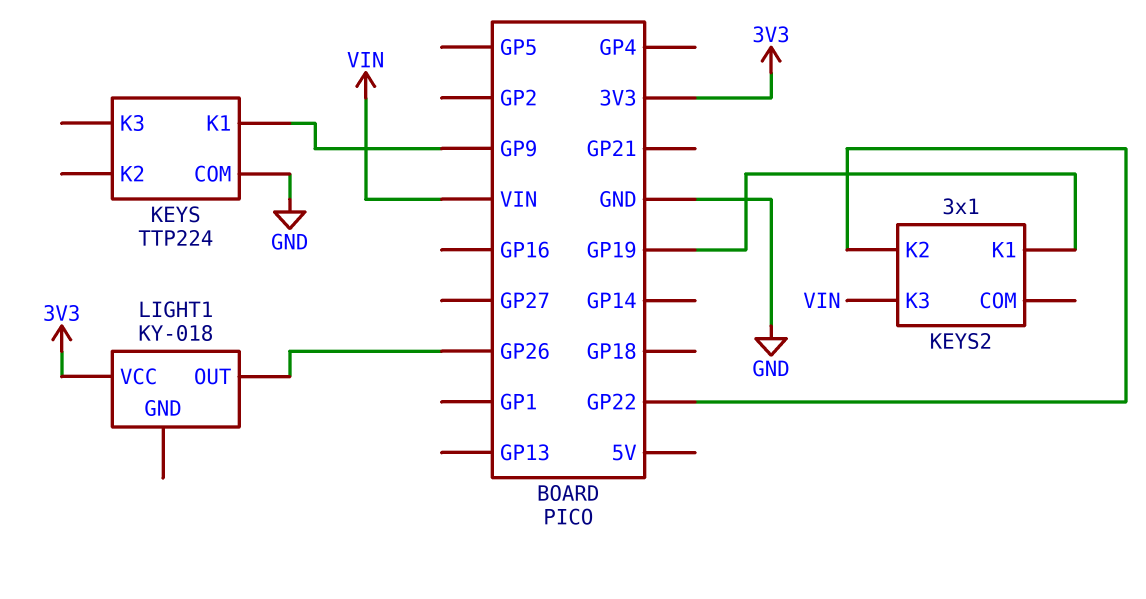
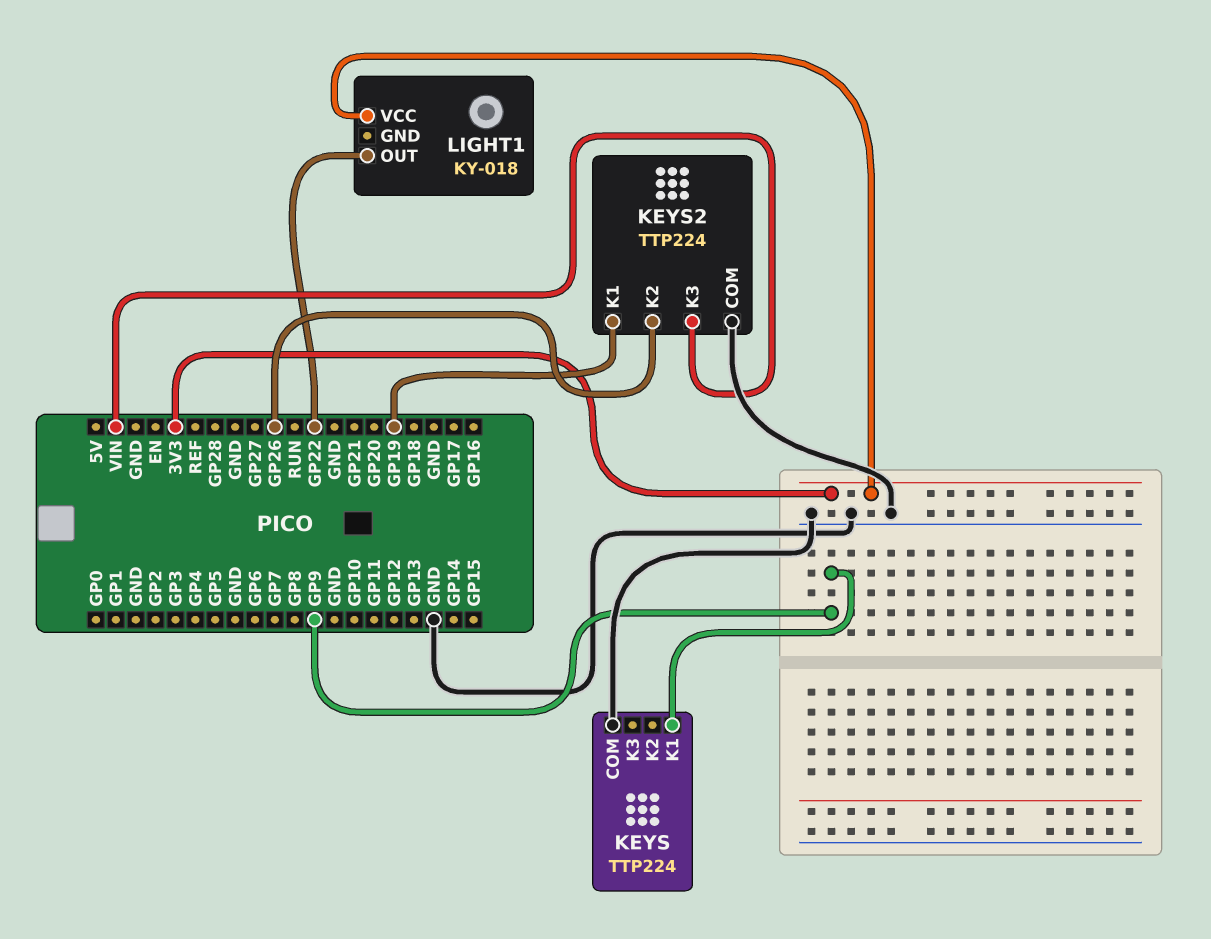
KEYS2: 3x1 -> TTP224
KEYS2 pin COM: none -> GND
KEYS2 pin K2: GP22 -> GP26
LIGHT1 pin OUT: GP26 -> GP22

